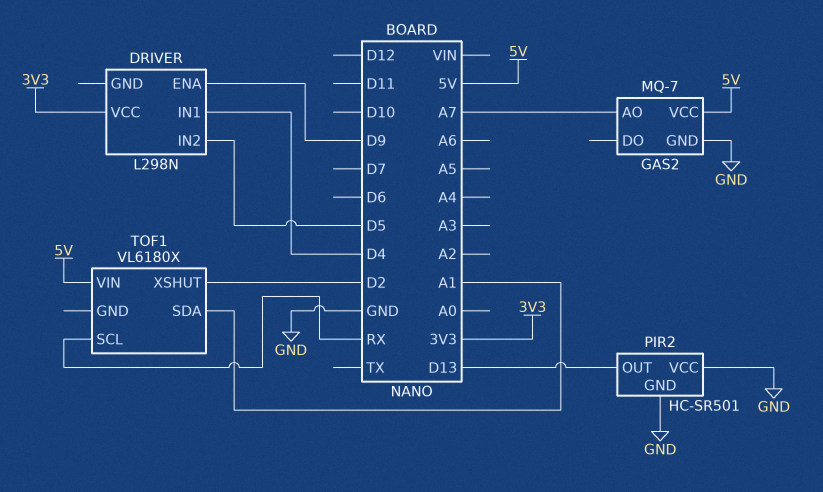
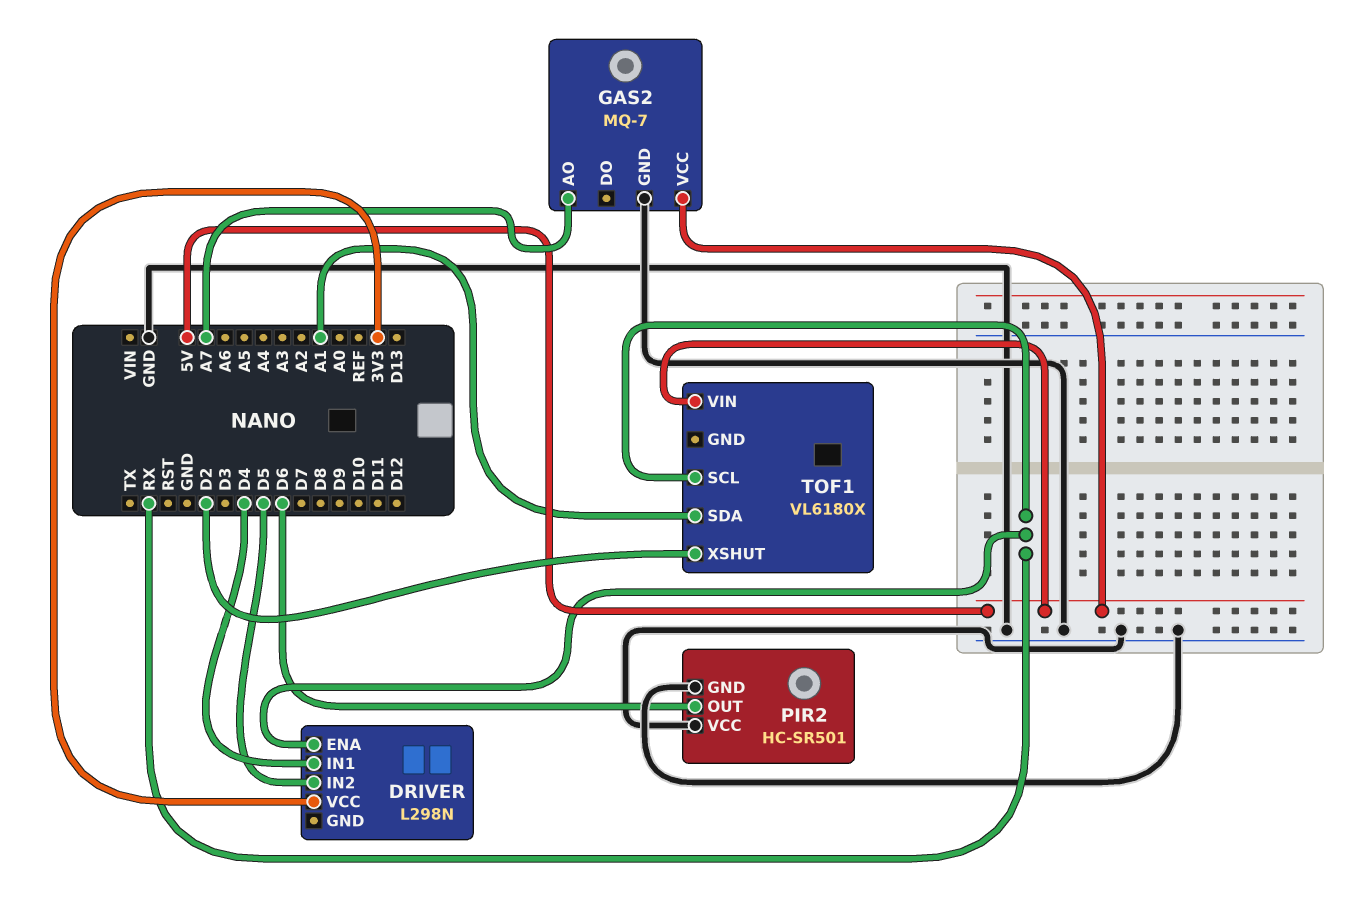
DRIVER pin ENA: D9 -> RX
PIR2 pin OUT: D13 -> D6

